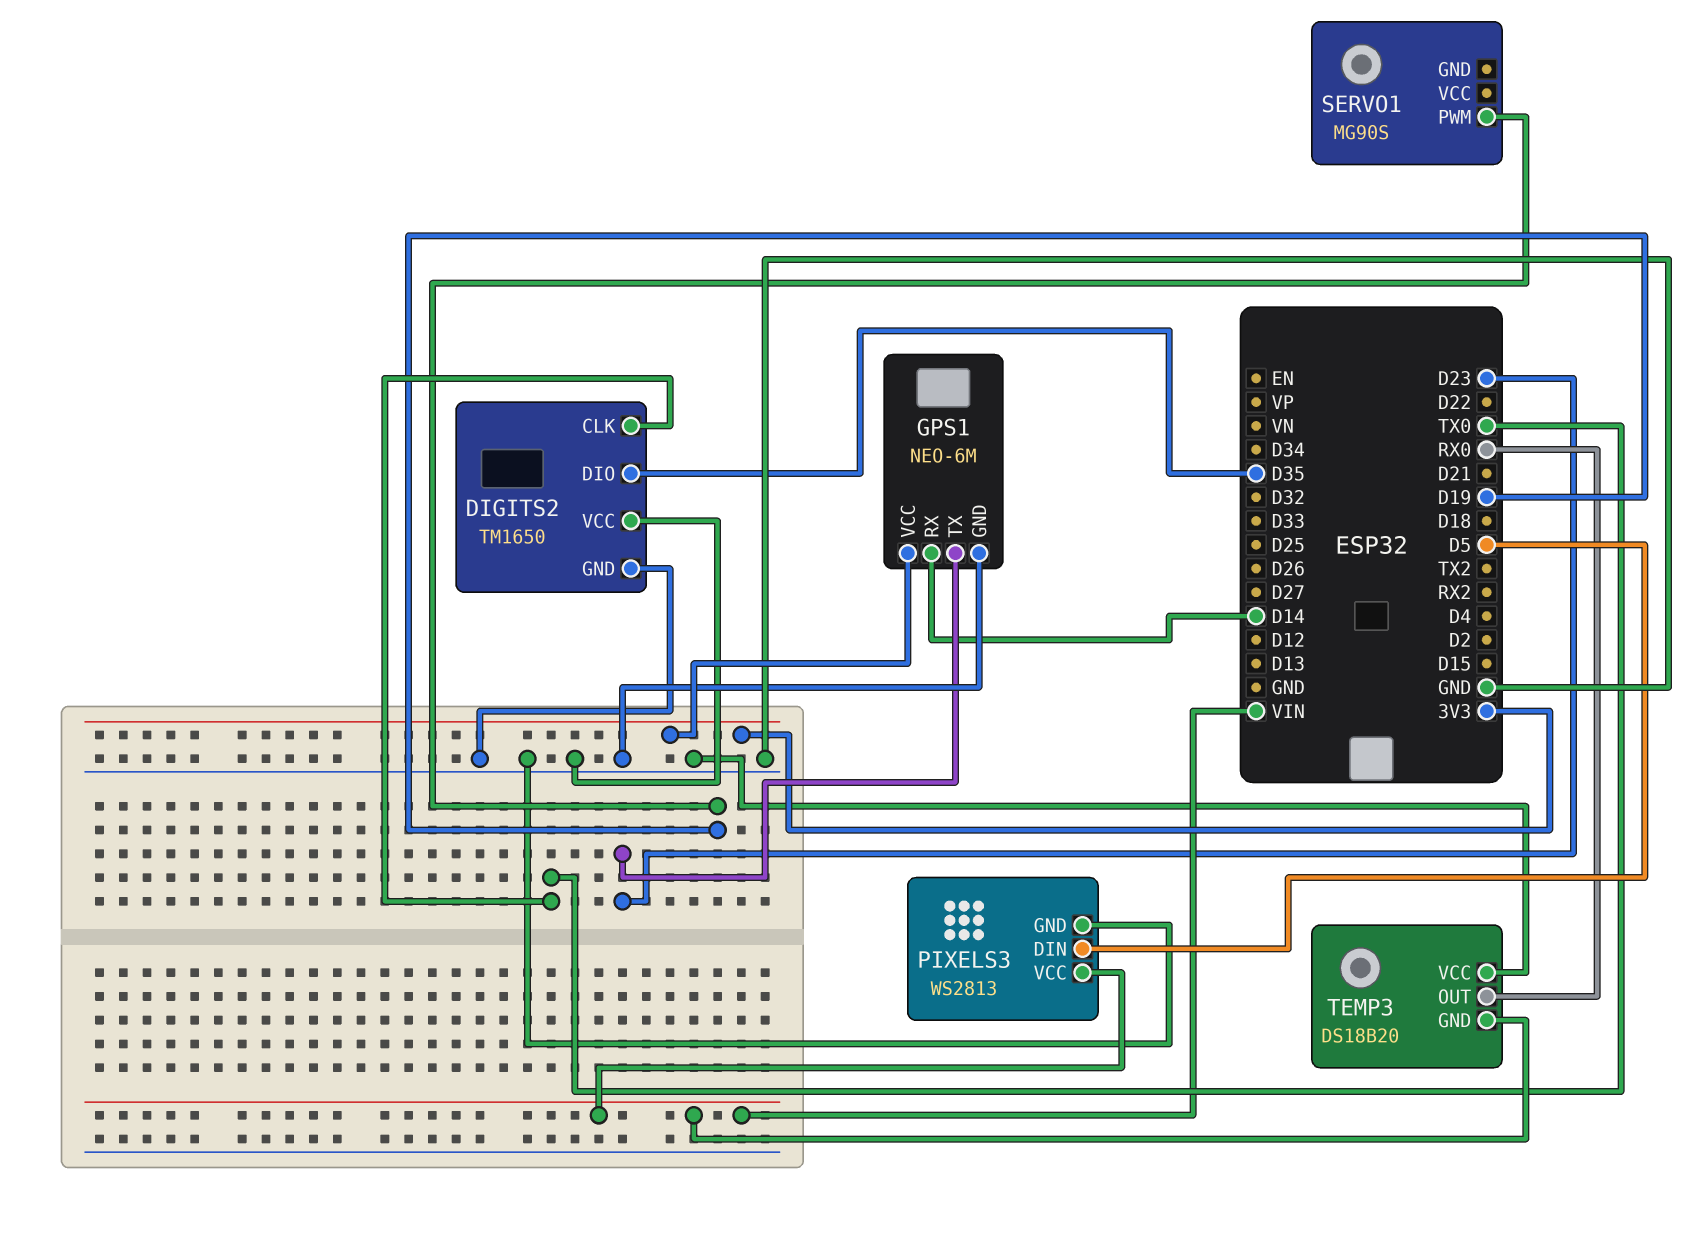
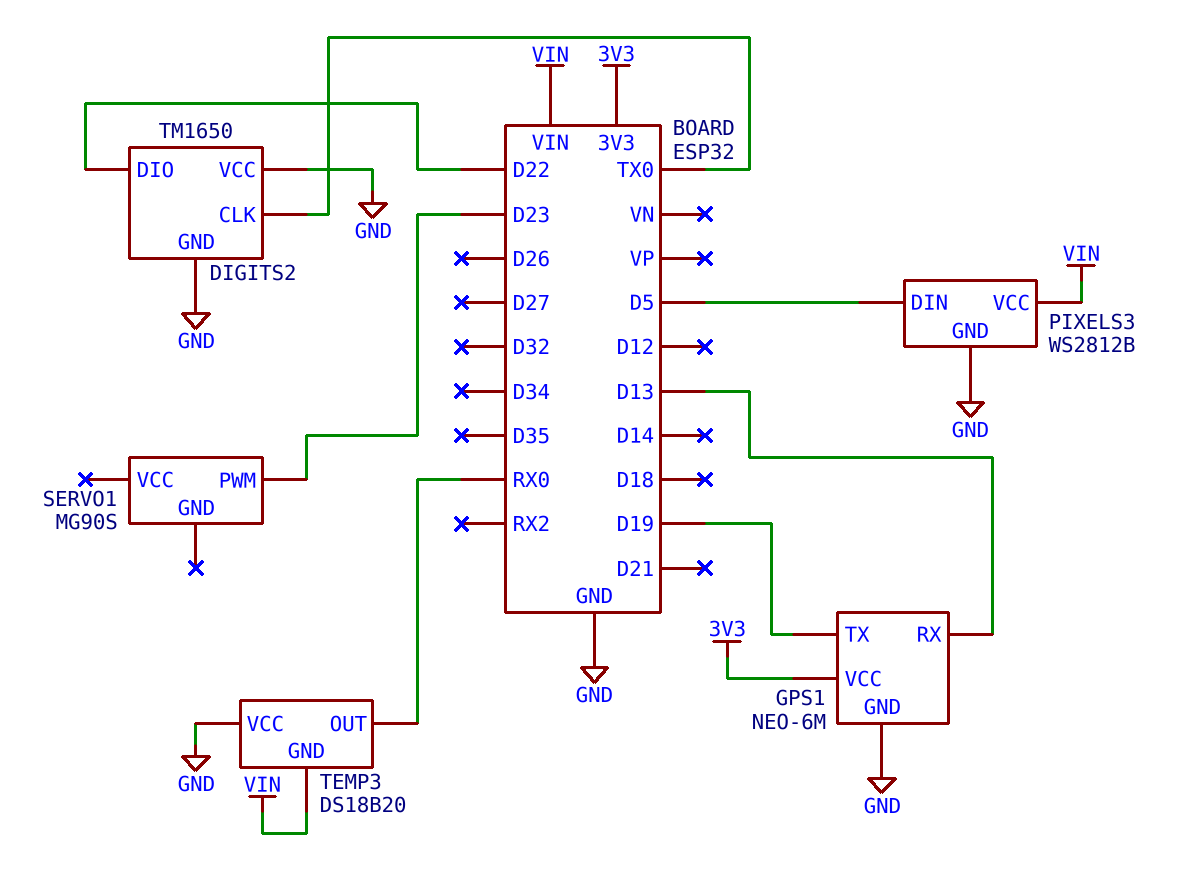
DIGITS2 pin DIO: D35 -> D22
GPS1 pin RX: D14 -> D13
GPS1 pin TX: D23 -> D19
PIXELS3: WS2813 -> WS2812B
SERVO1 pin PWM: D19 -> D23

